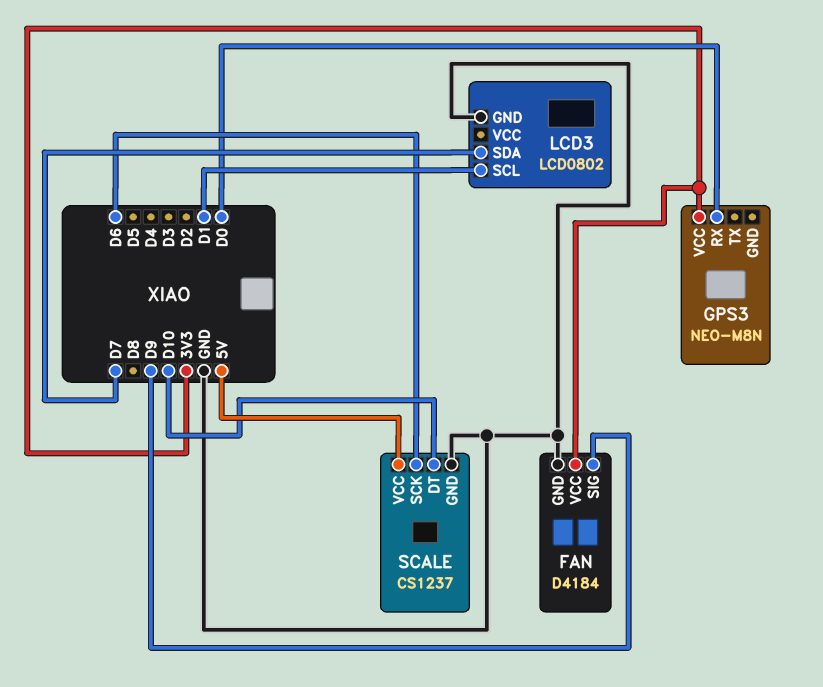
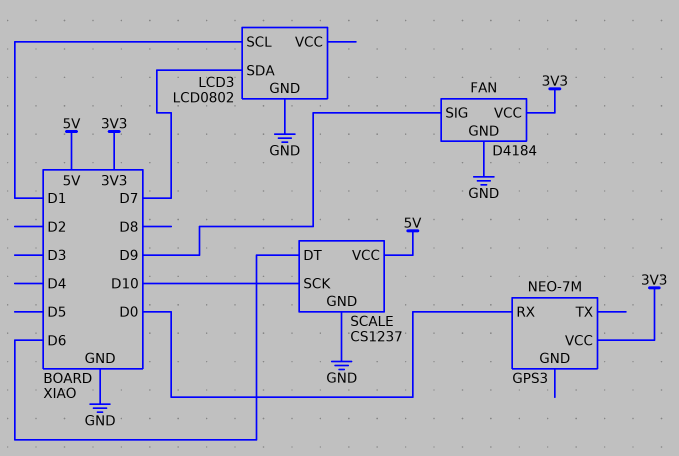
GPS3: NEO-M8N -> NEO-7M
SCALE pin DT: D10 -> D6
SCALE pin SCK: D6 -> D10

